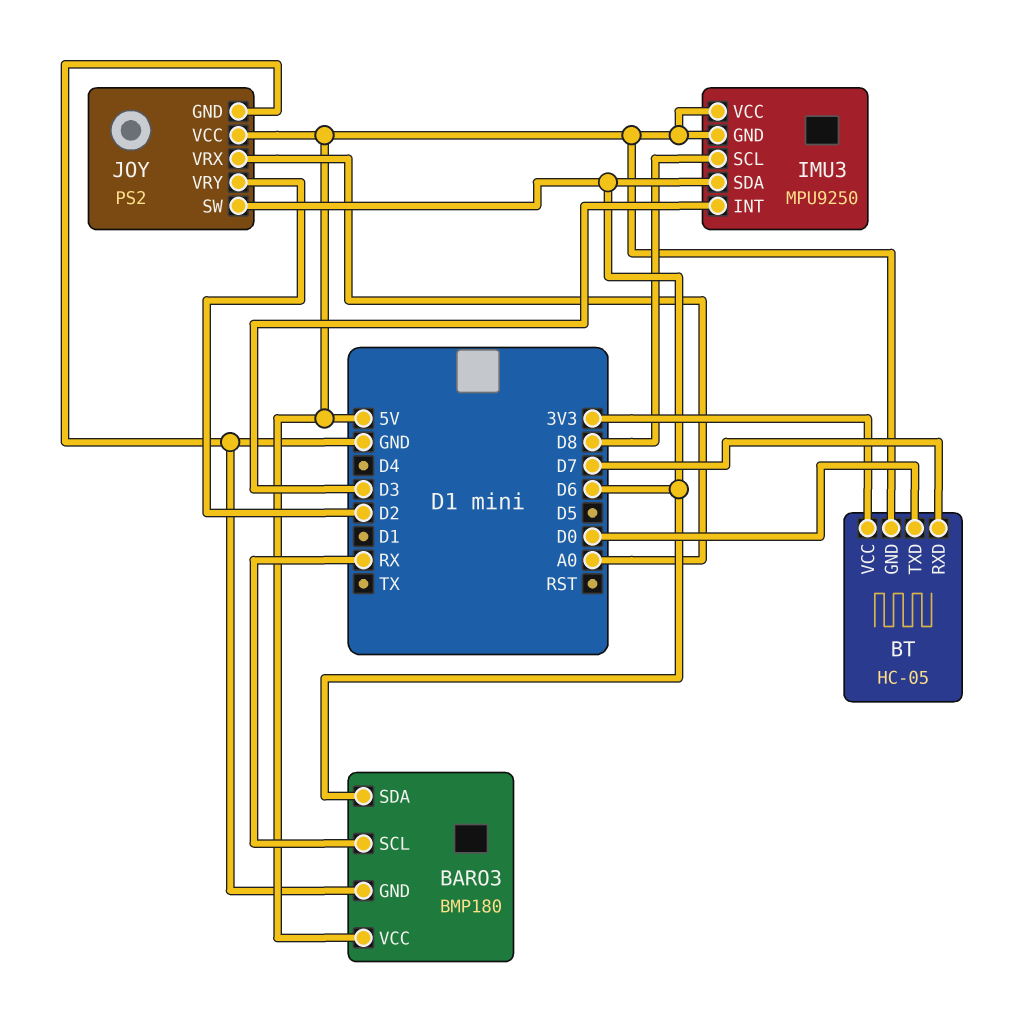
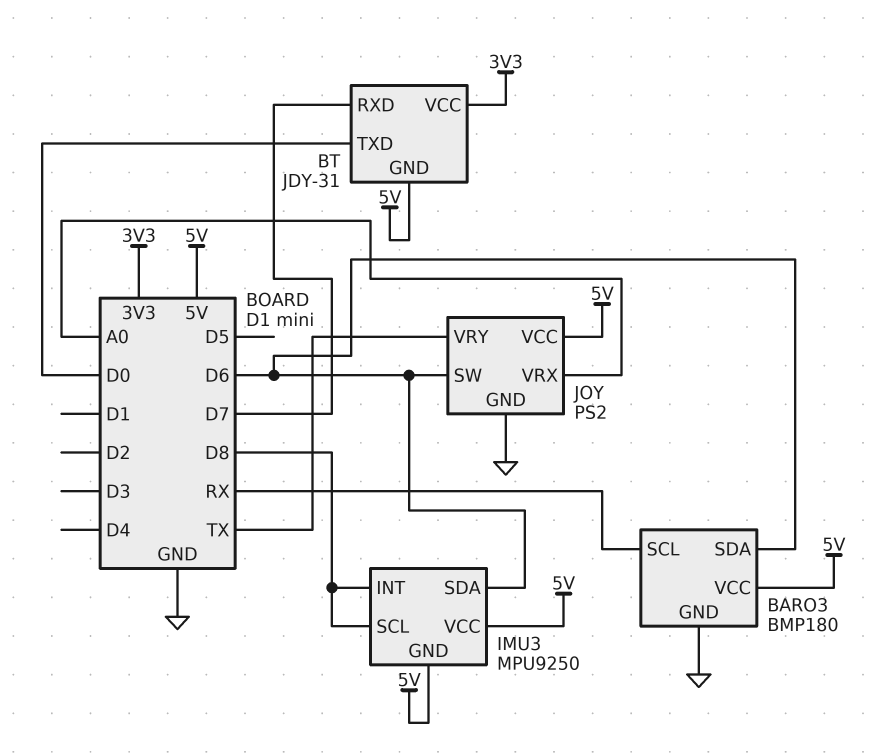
BT: HC-05 -> JDY-31
IMU3 pin INT: D3 -> D8
JOY pin VRY: D2 -> TX

